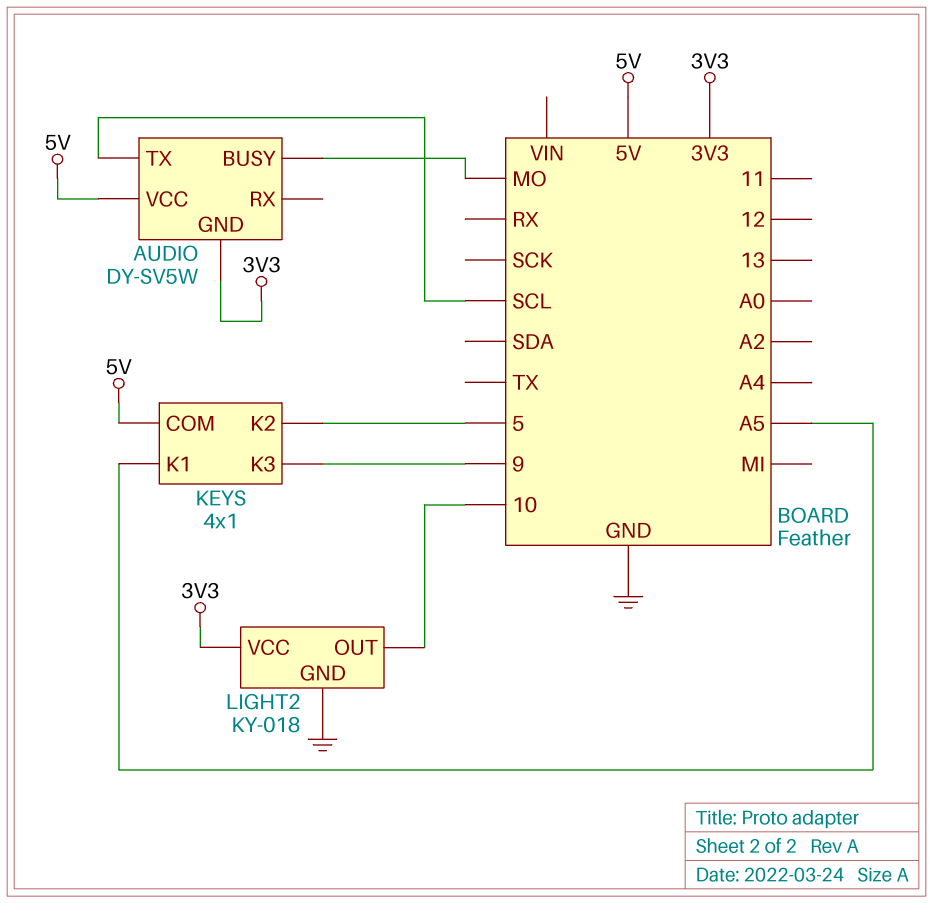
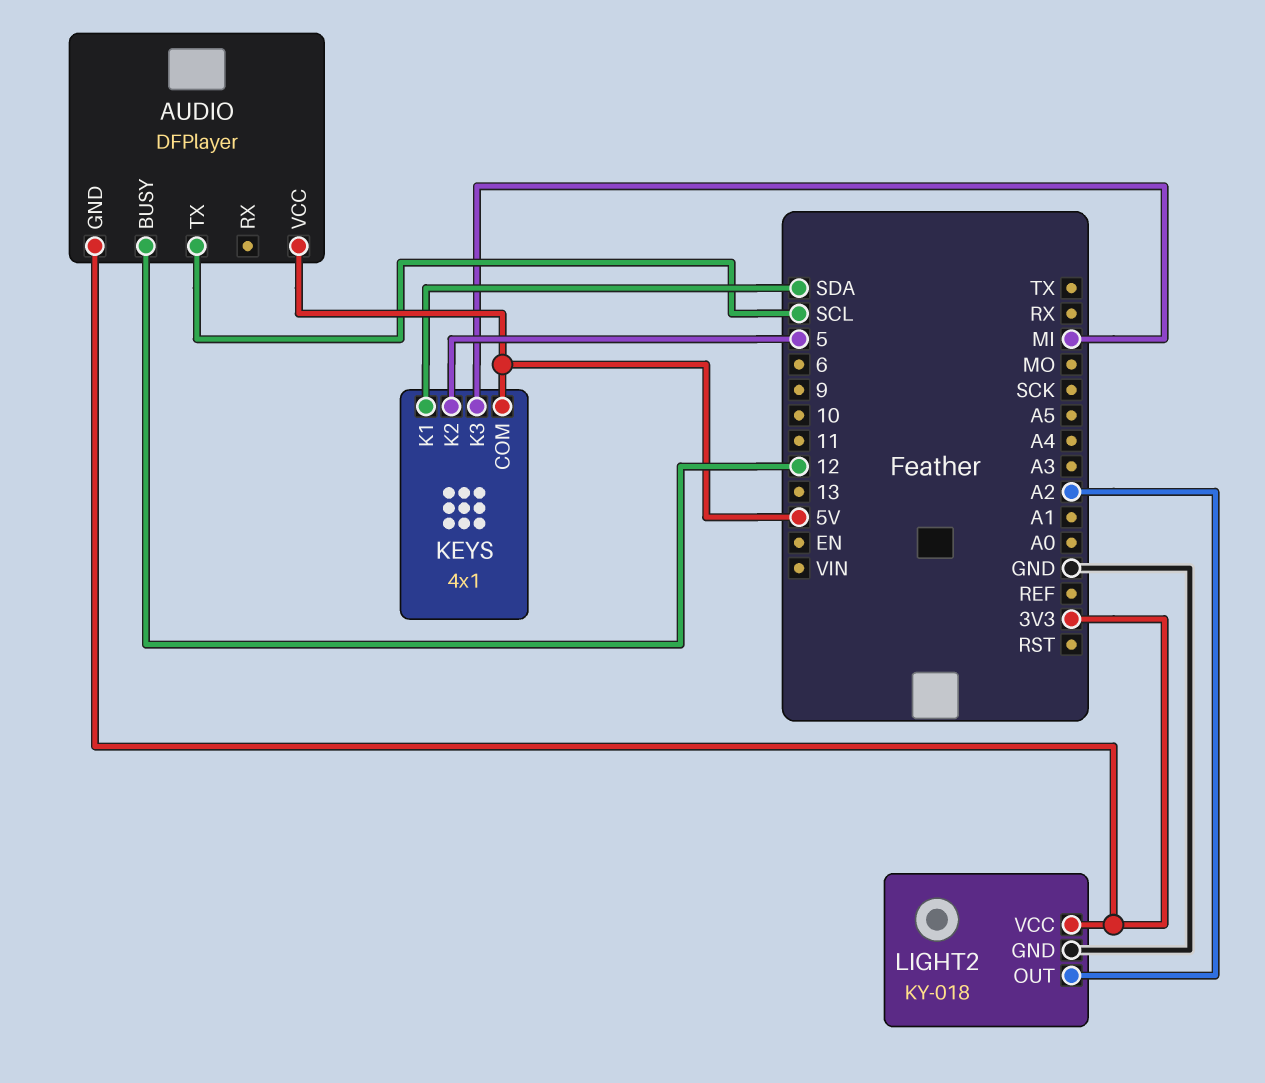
AUDIO: DY-SV5W -> DFPlayer
AUDIO pin BUSY: MO -> 12
KEYS pin K1: A5 -> SDA
KEYS pin K3: 9 -> MI
LIGHT2 pin OUT: 10 -> A2

